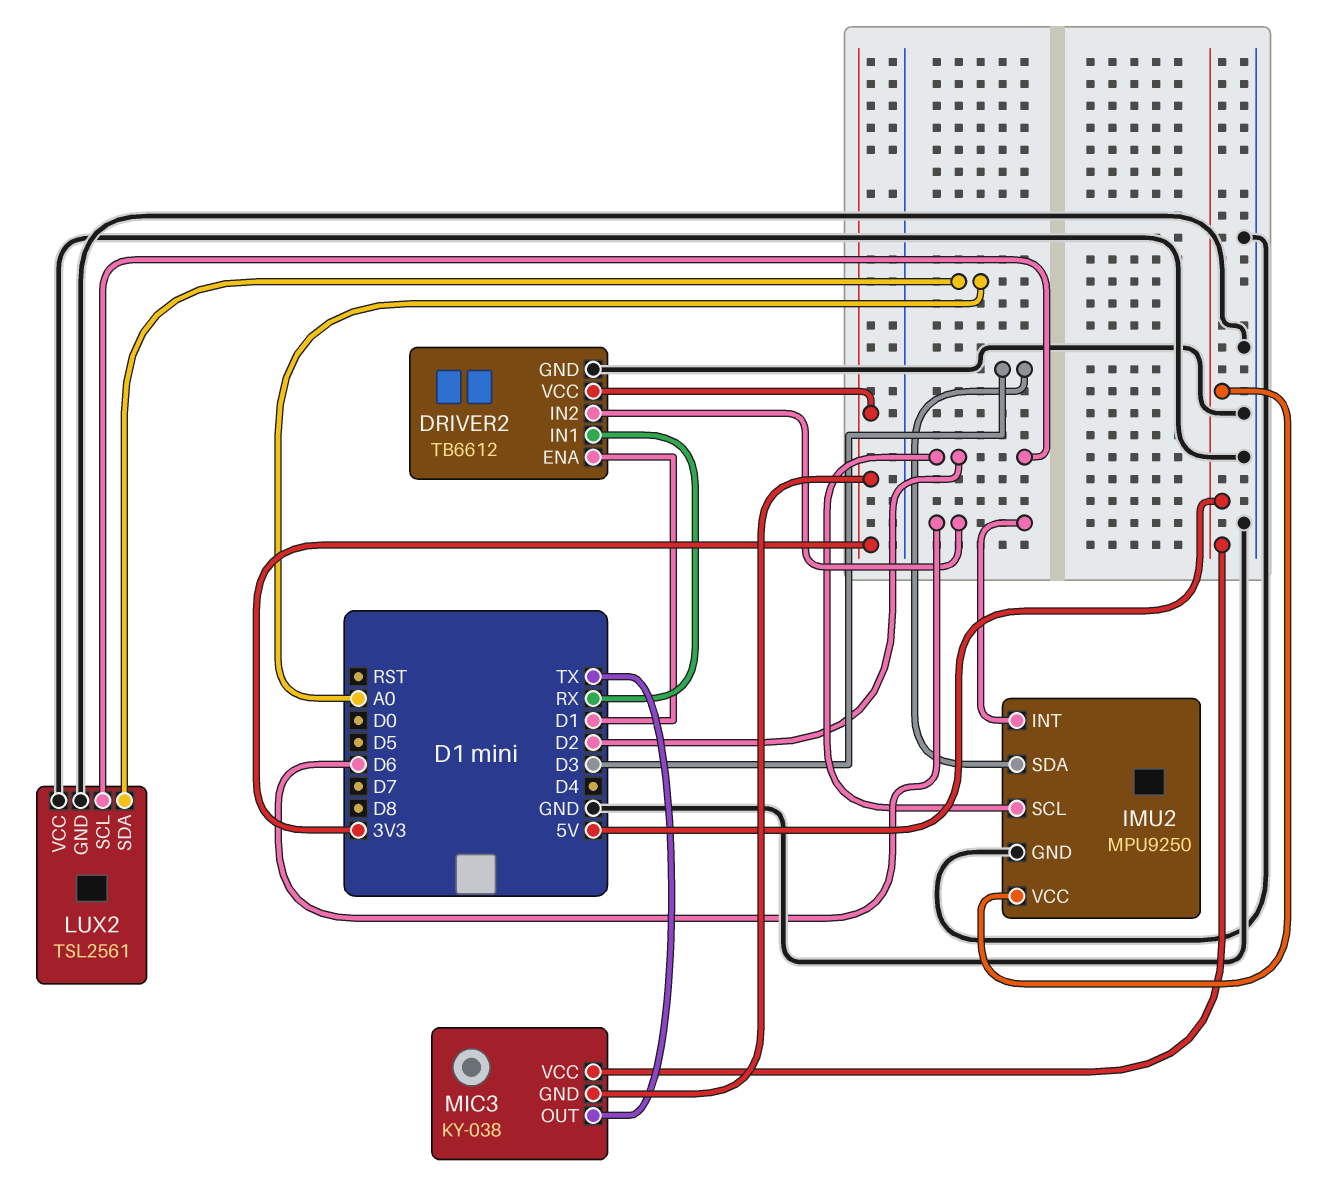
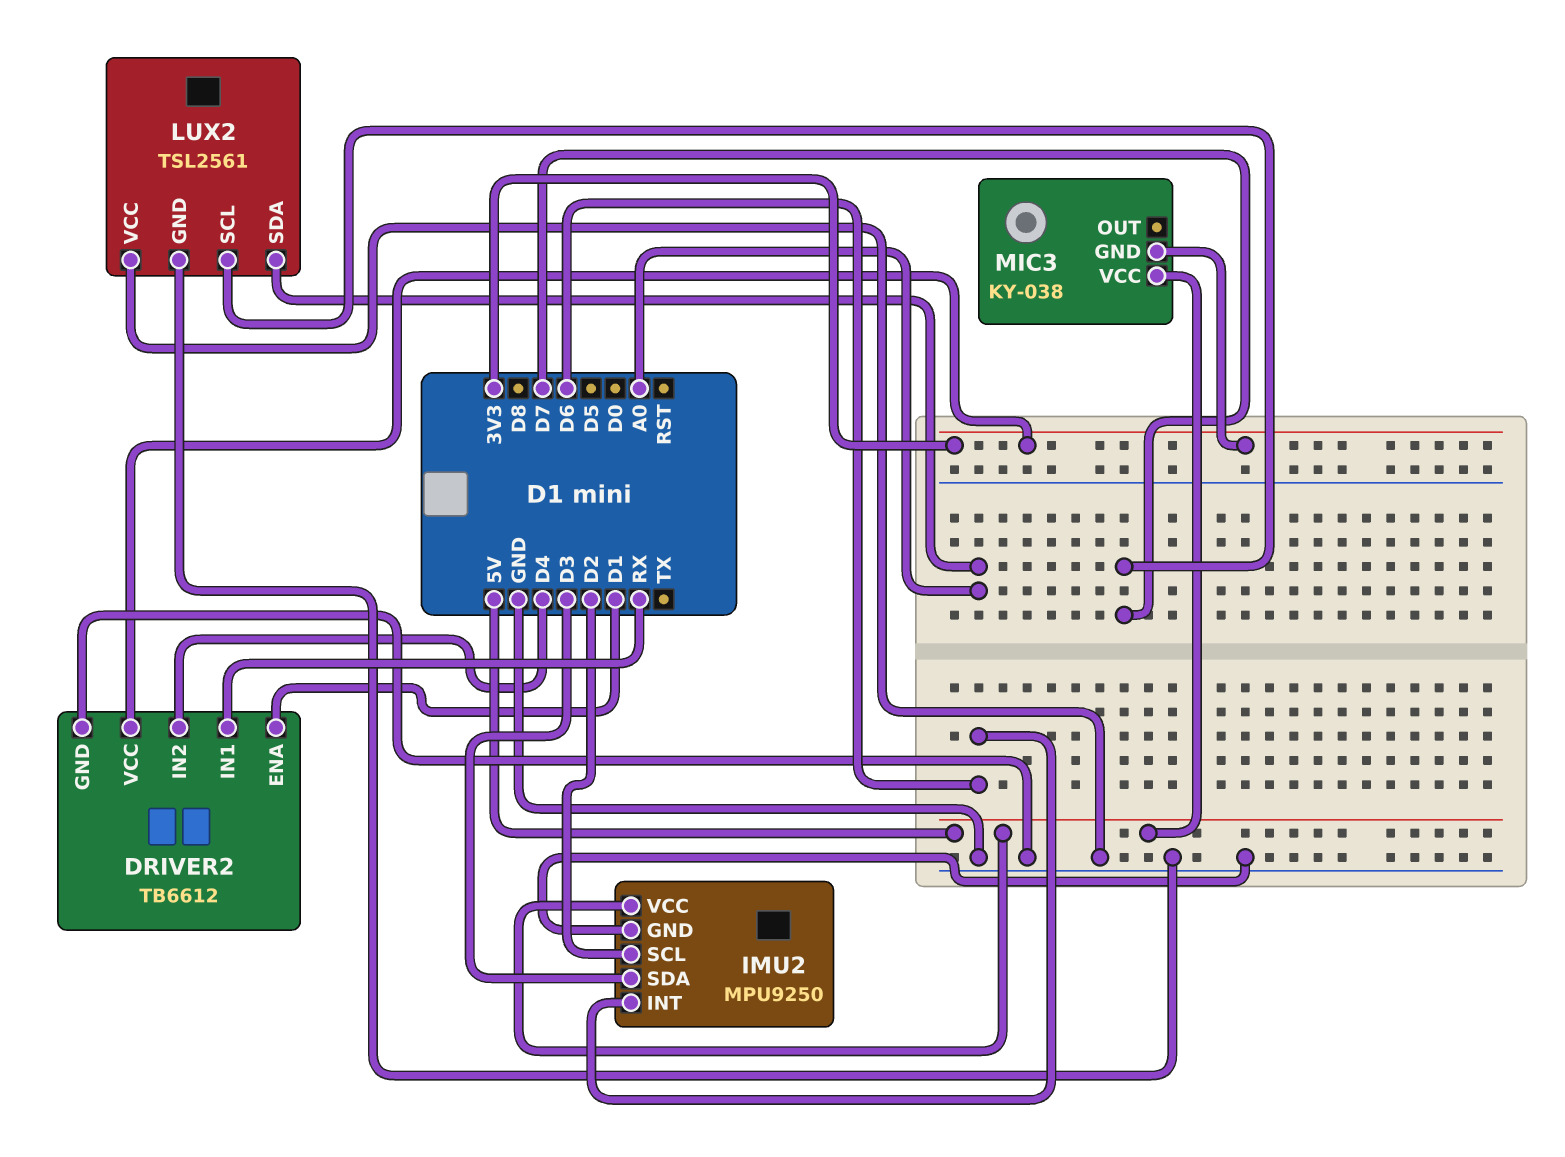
DRIVER2 pin IN2: D6 -> D4
LUX2 pin SCL: D2 -> D7
MIC3 pin OUT: TX -> none

